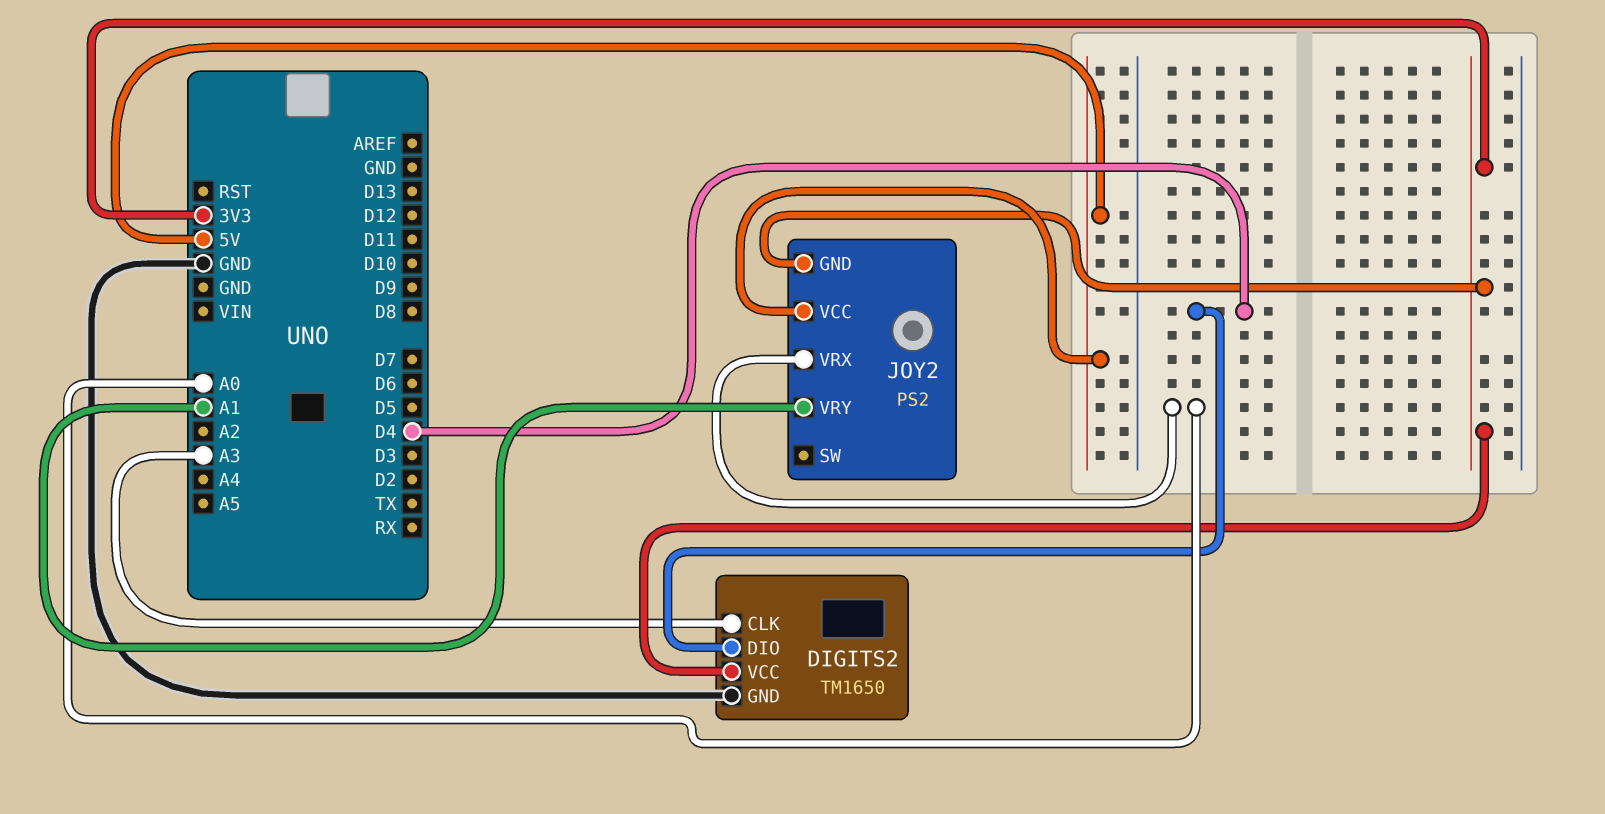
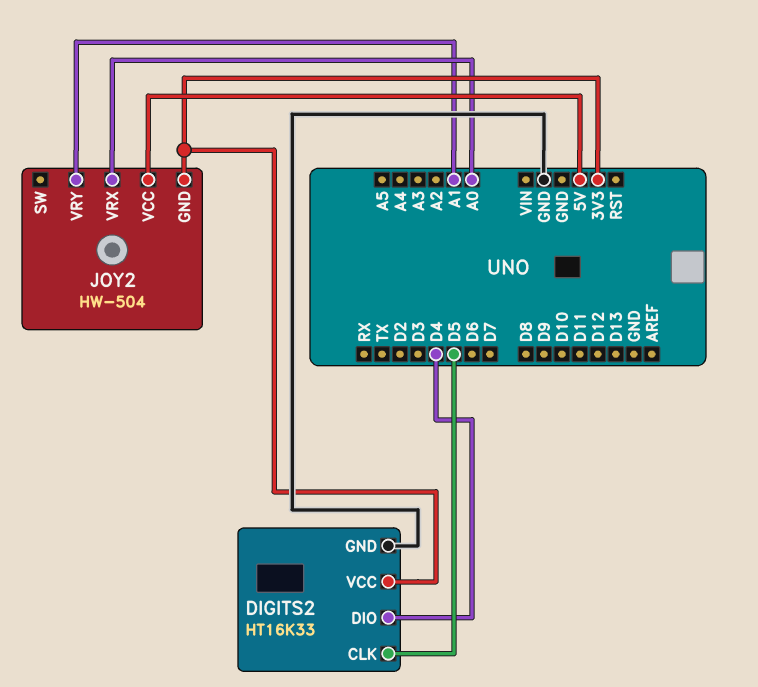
DIGITS2: TM1650 -> HT16K33
DIGITS2 pin CLK: A3 -> D5
JOY2: PS2 -> HW-504

